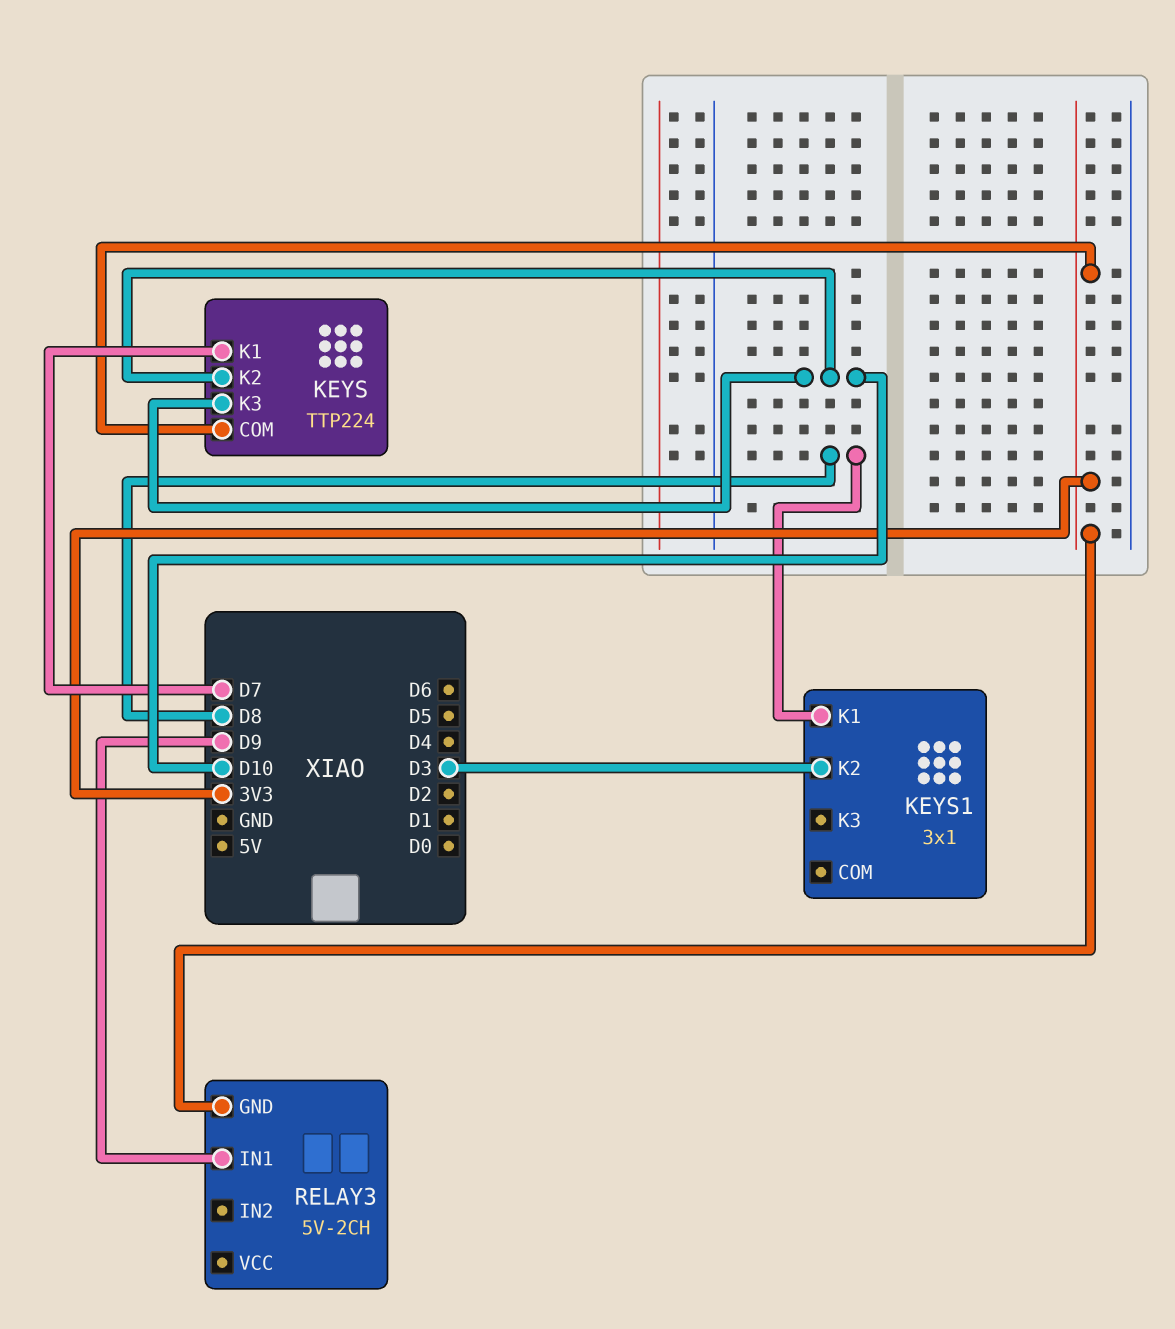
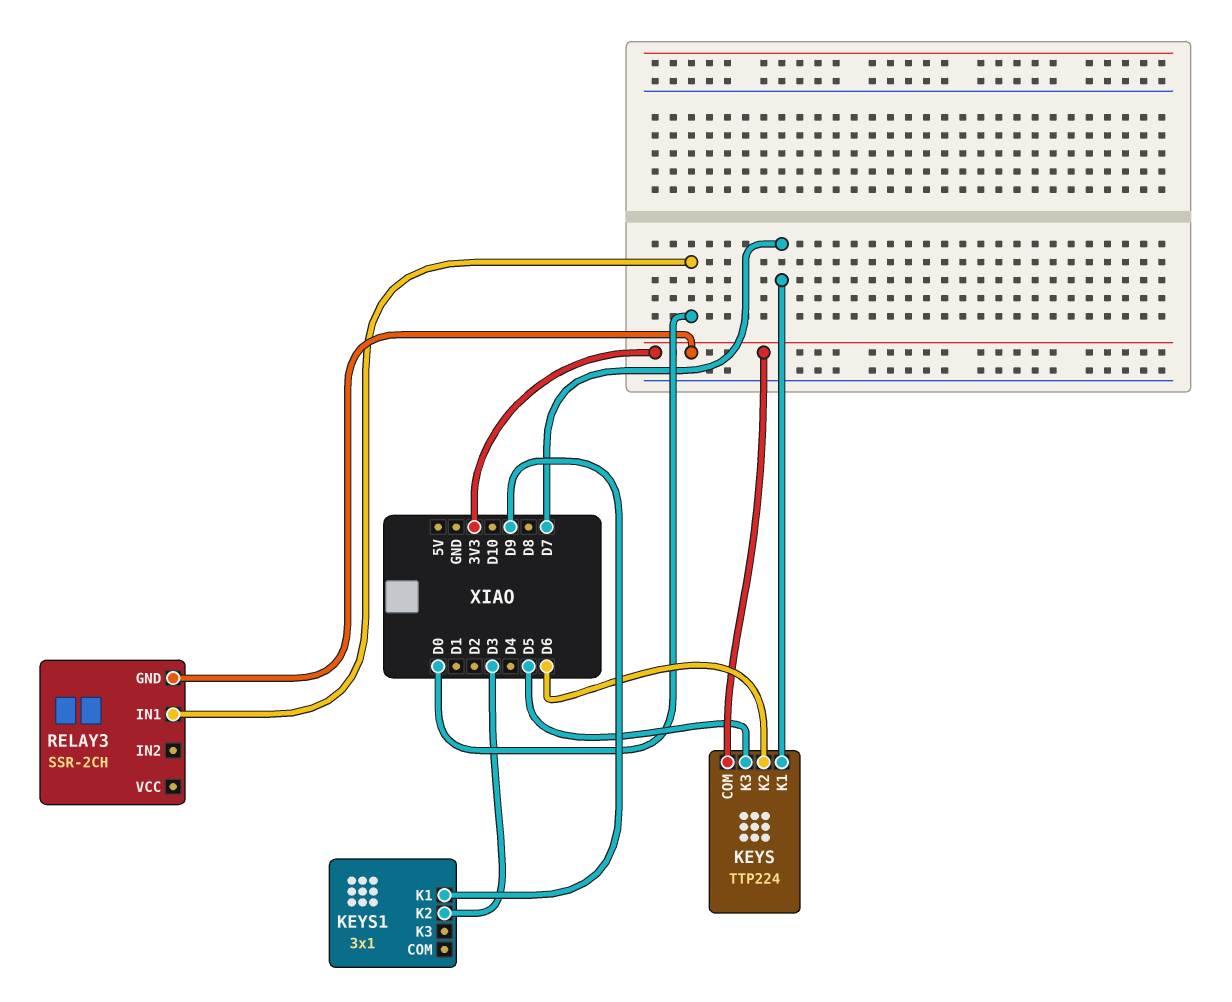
KEYS pin K2: D10 -> D6
KEYS pin K3: D10 -> D5
KEYS1 pin K1: D8 -> D9
RELAY3: 5V-2CH -> SSR-2CH
RELAY3 pin IN1: D9 -> D0

